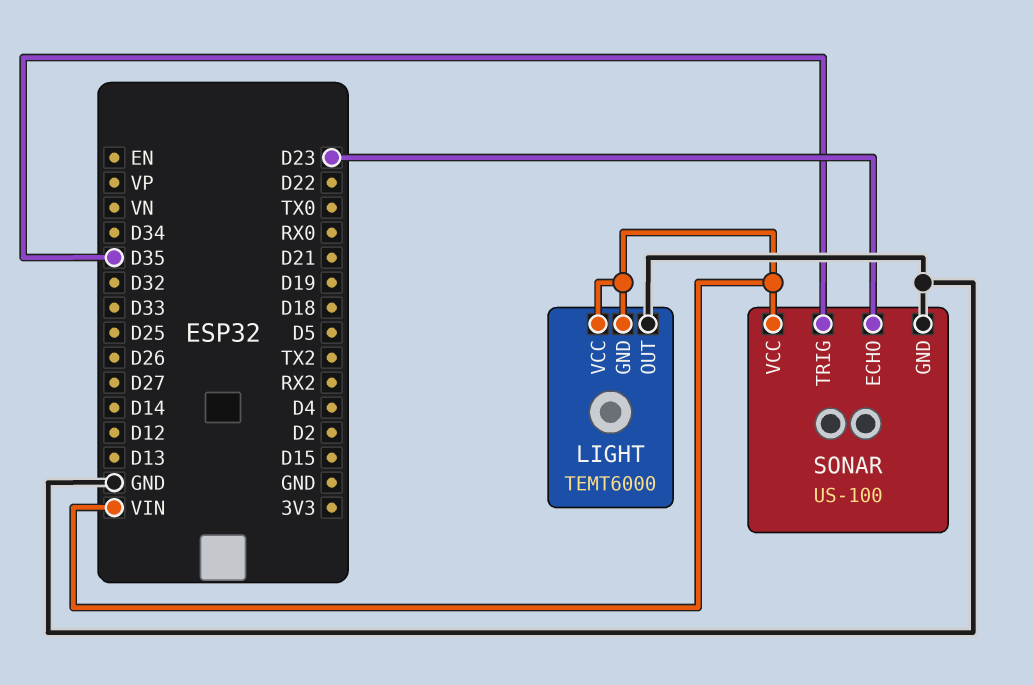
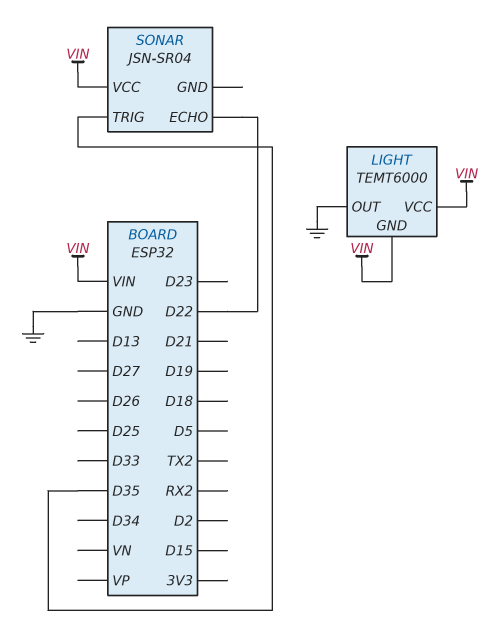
SONAR: US-100 -> JSN-SR04
SONAR pin ECHO: D23 -> D22
SONAR pin GND: GND -> none

